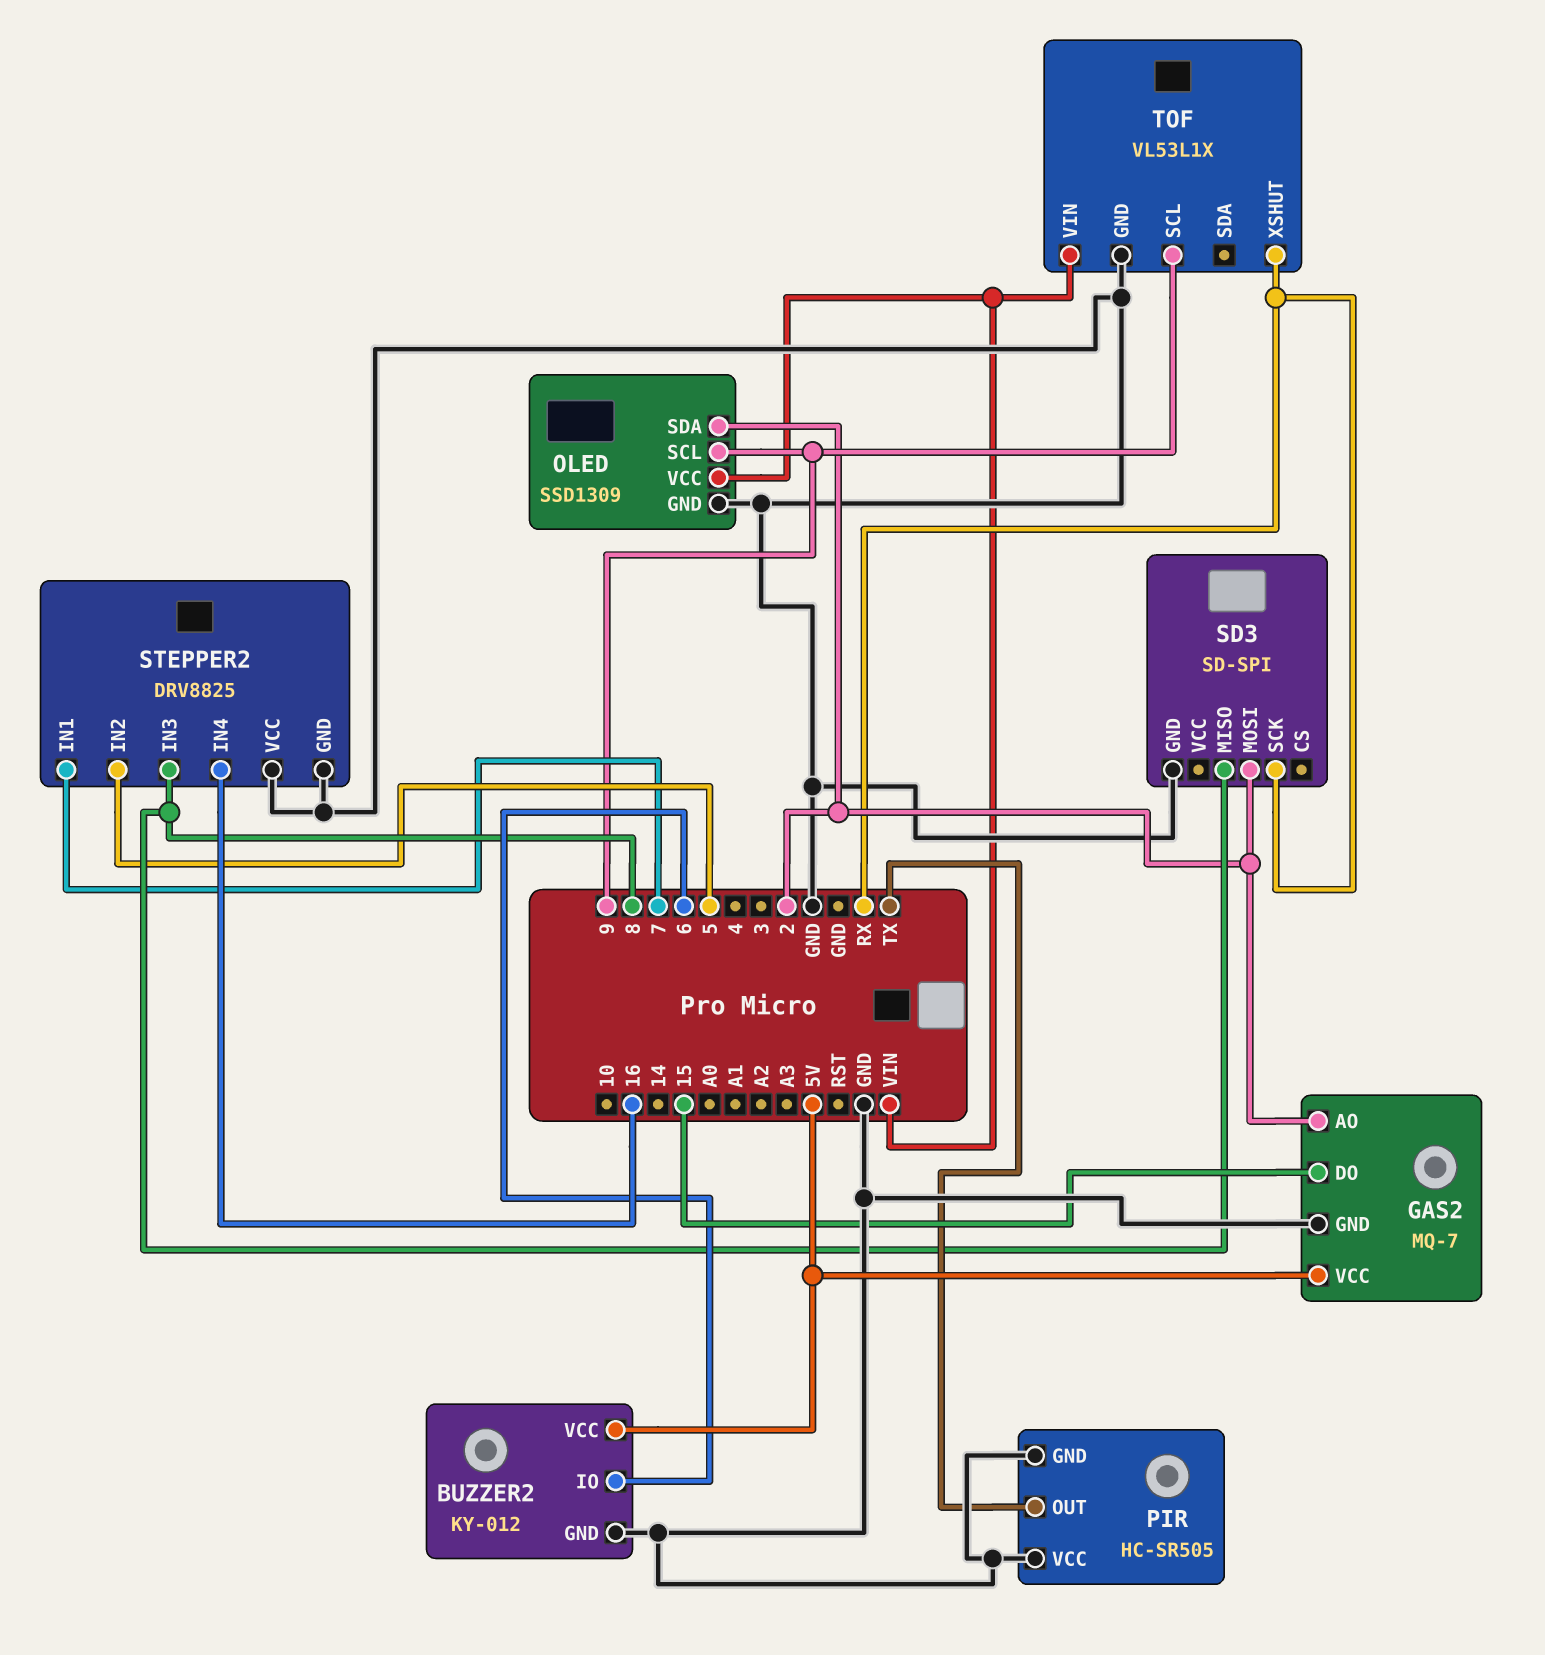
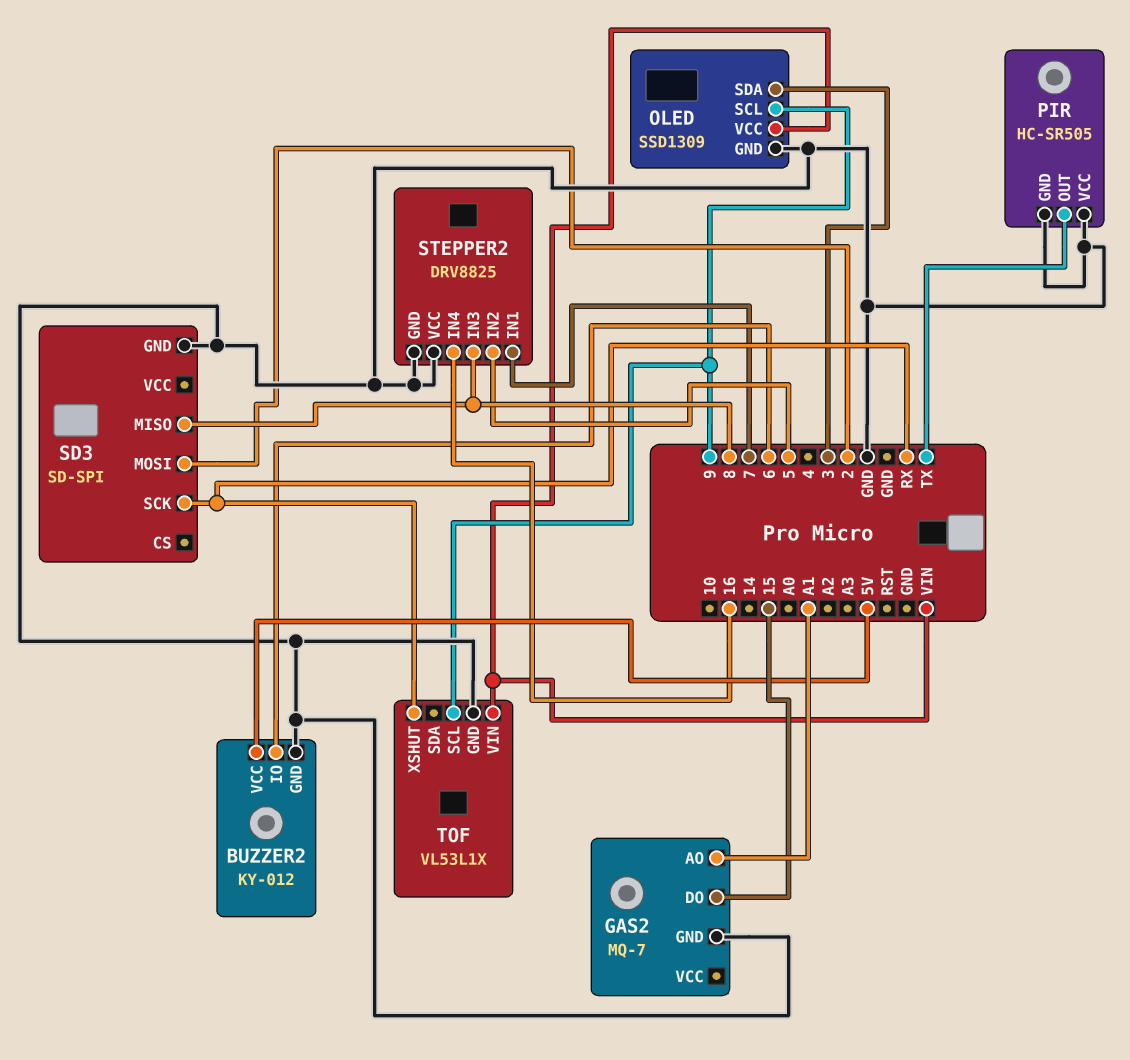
GAS2 pin AO: 2 -> A1
GAS2 pin VCC: 5V -> none
OLED pin SDA: 2 -> 3

